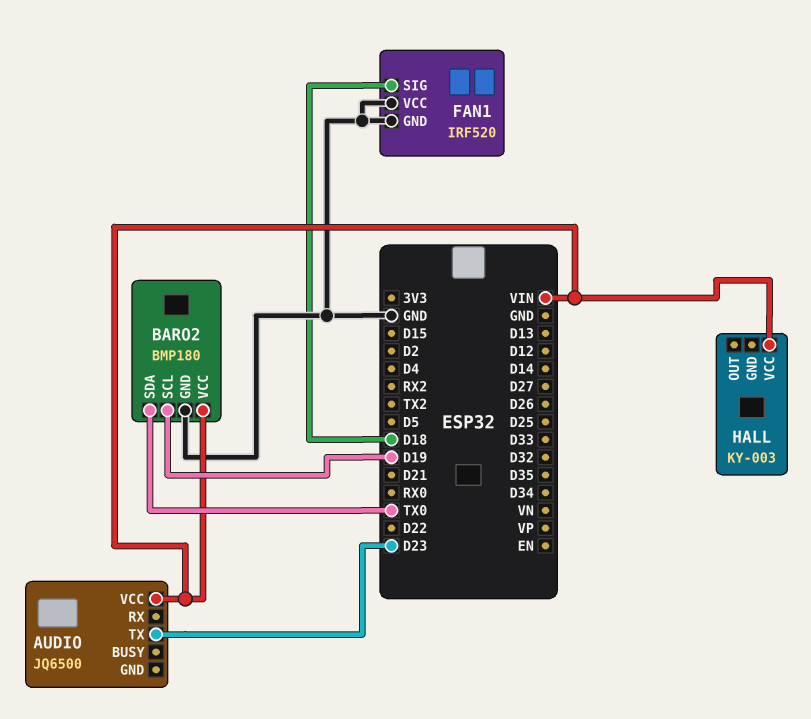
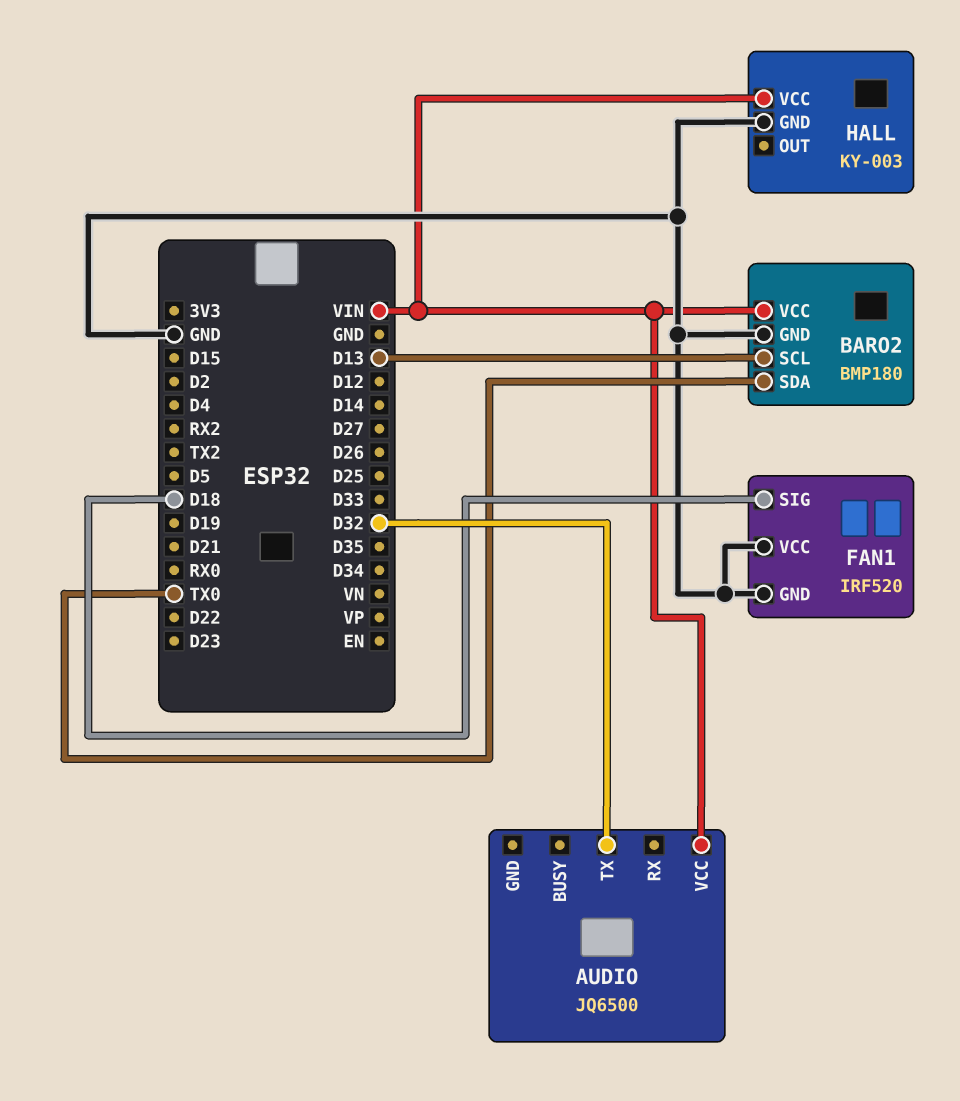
AUDIO pin TX: D23 -> D32
BARO2 pin SCL: D19 -> D13
HALL pin GND: none -> GND

